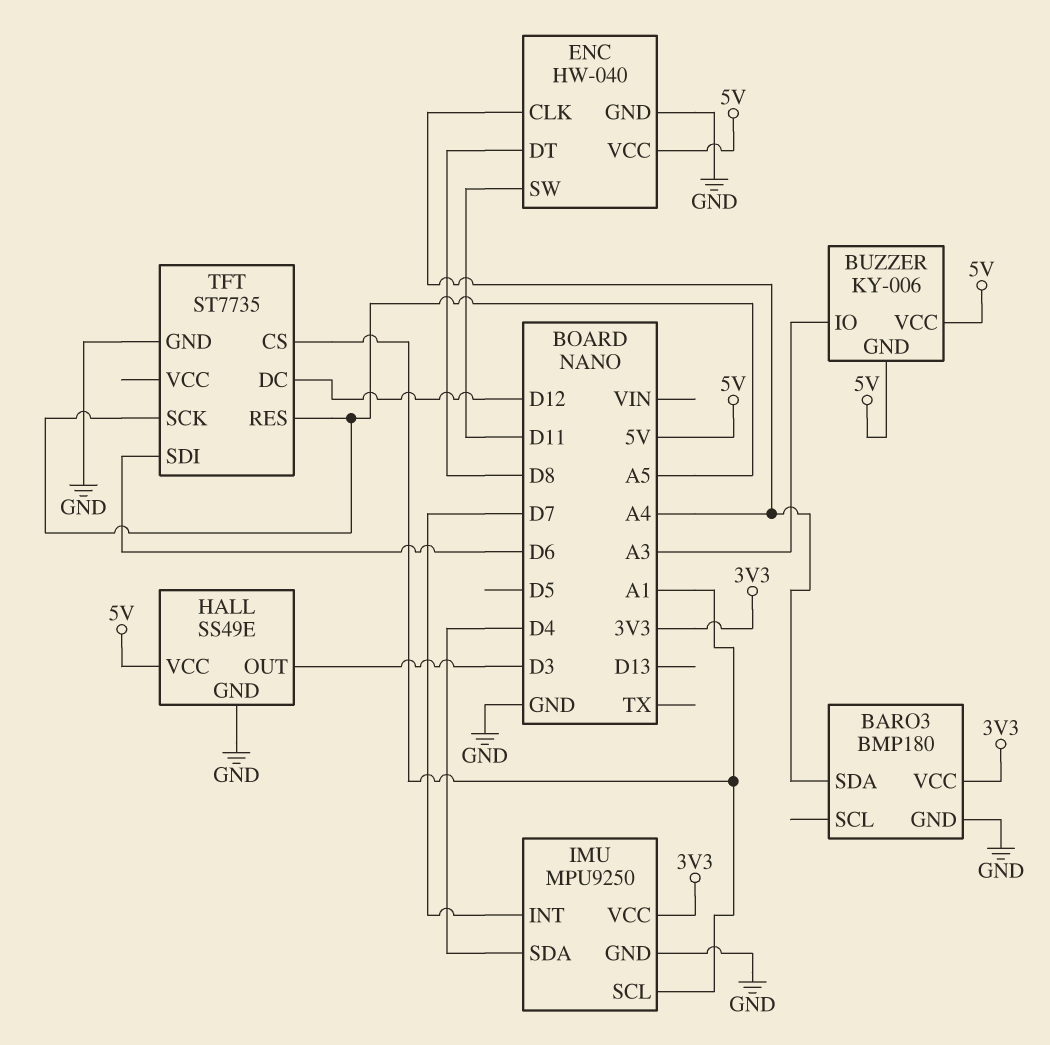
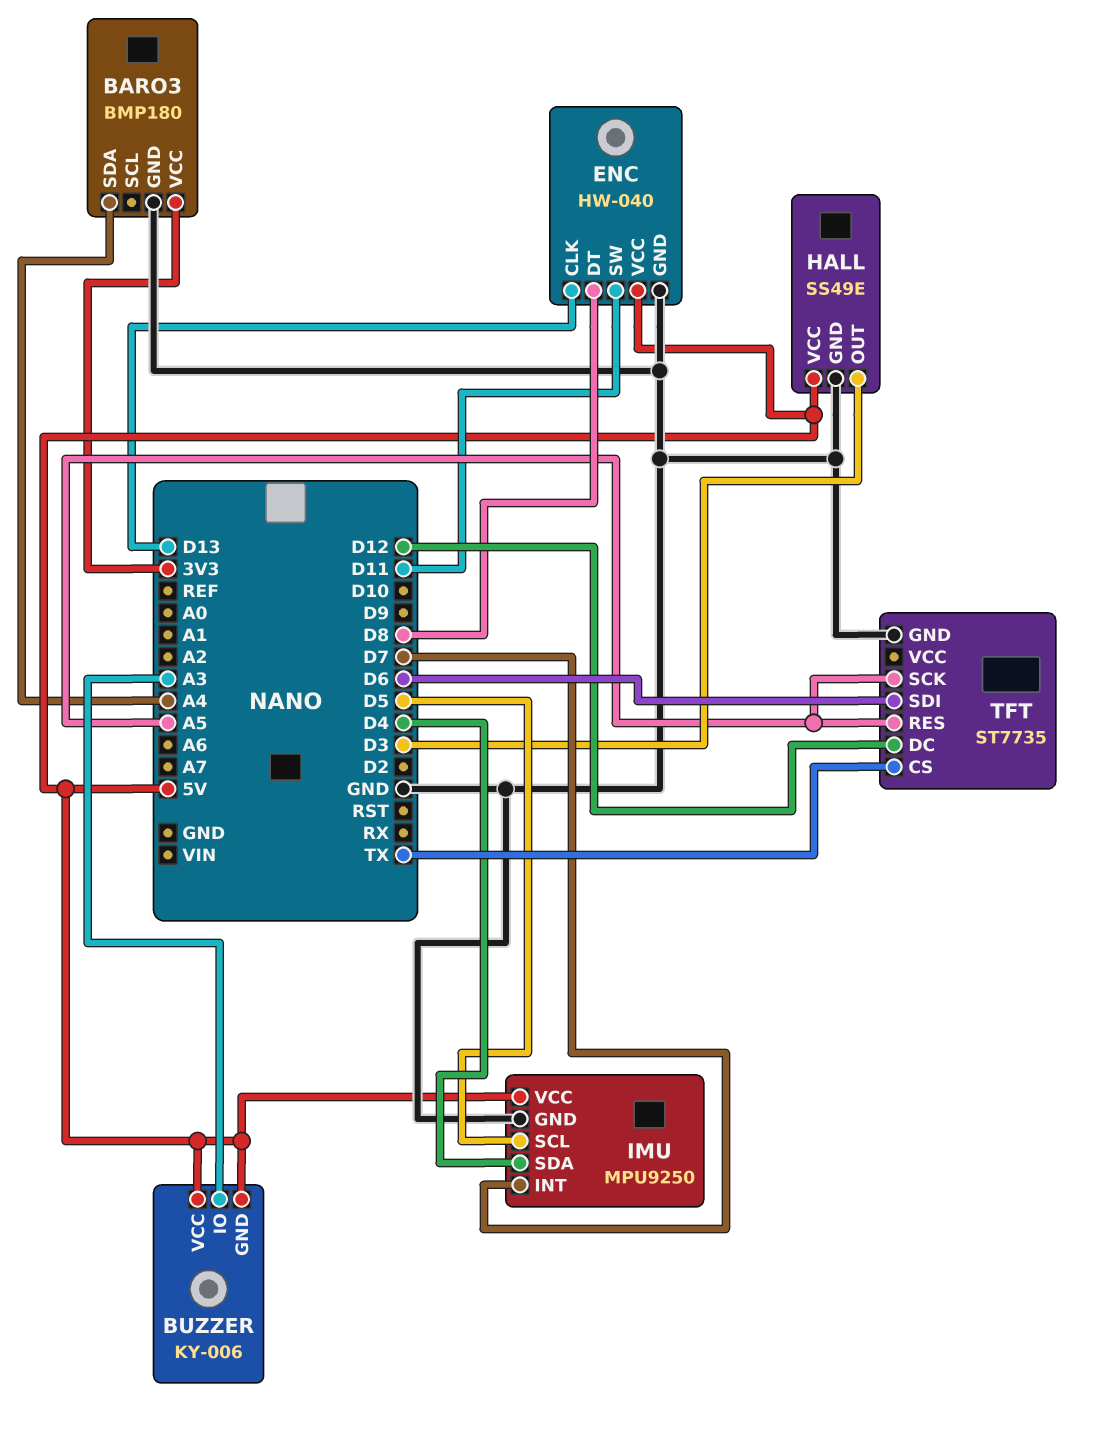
ENC pin CLK: A4 -> D13
IMU pin SCL: A1 -> D5
IMU pin VCC: 3V3 -> 5V
TFT pin CS: A1 -> TX

